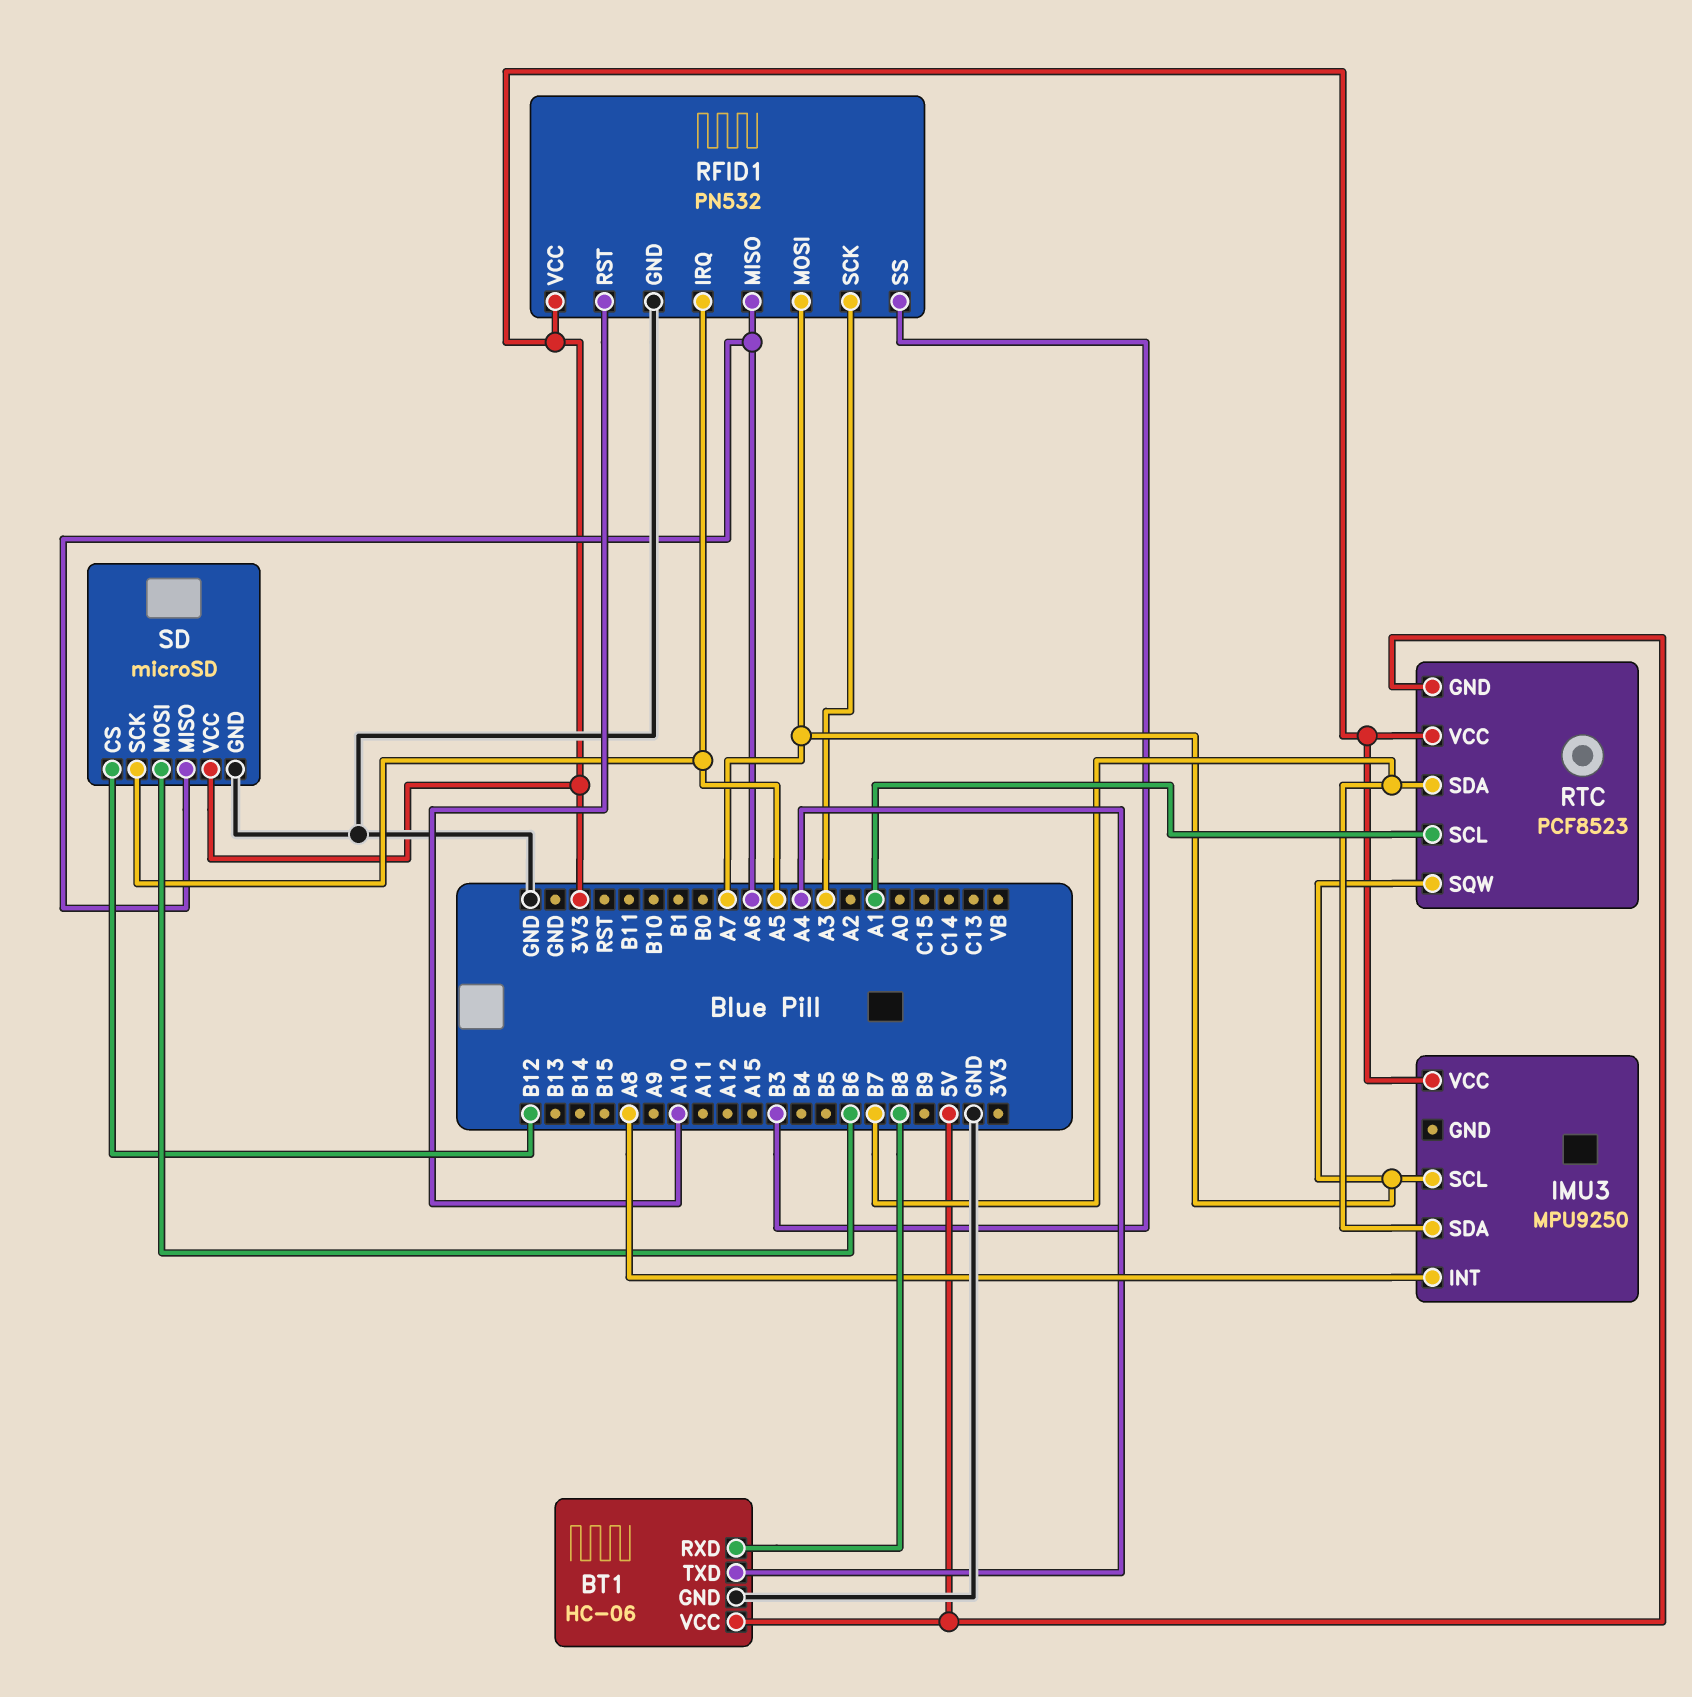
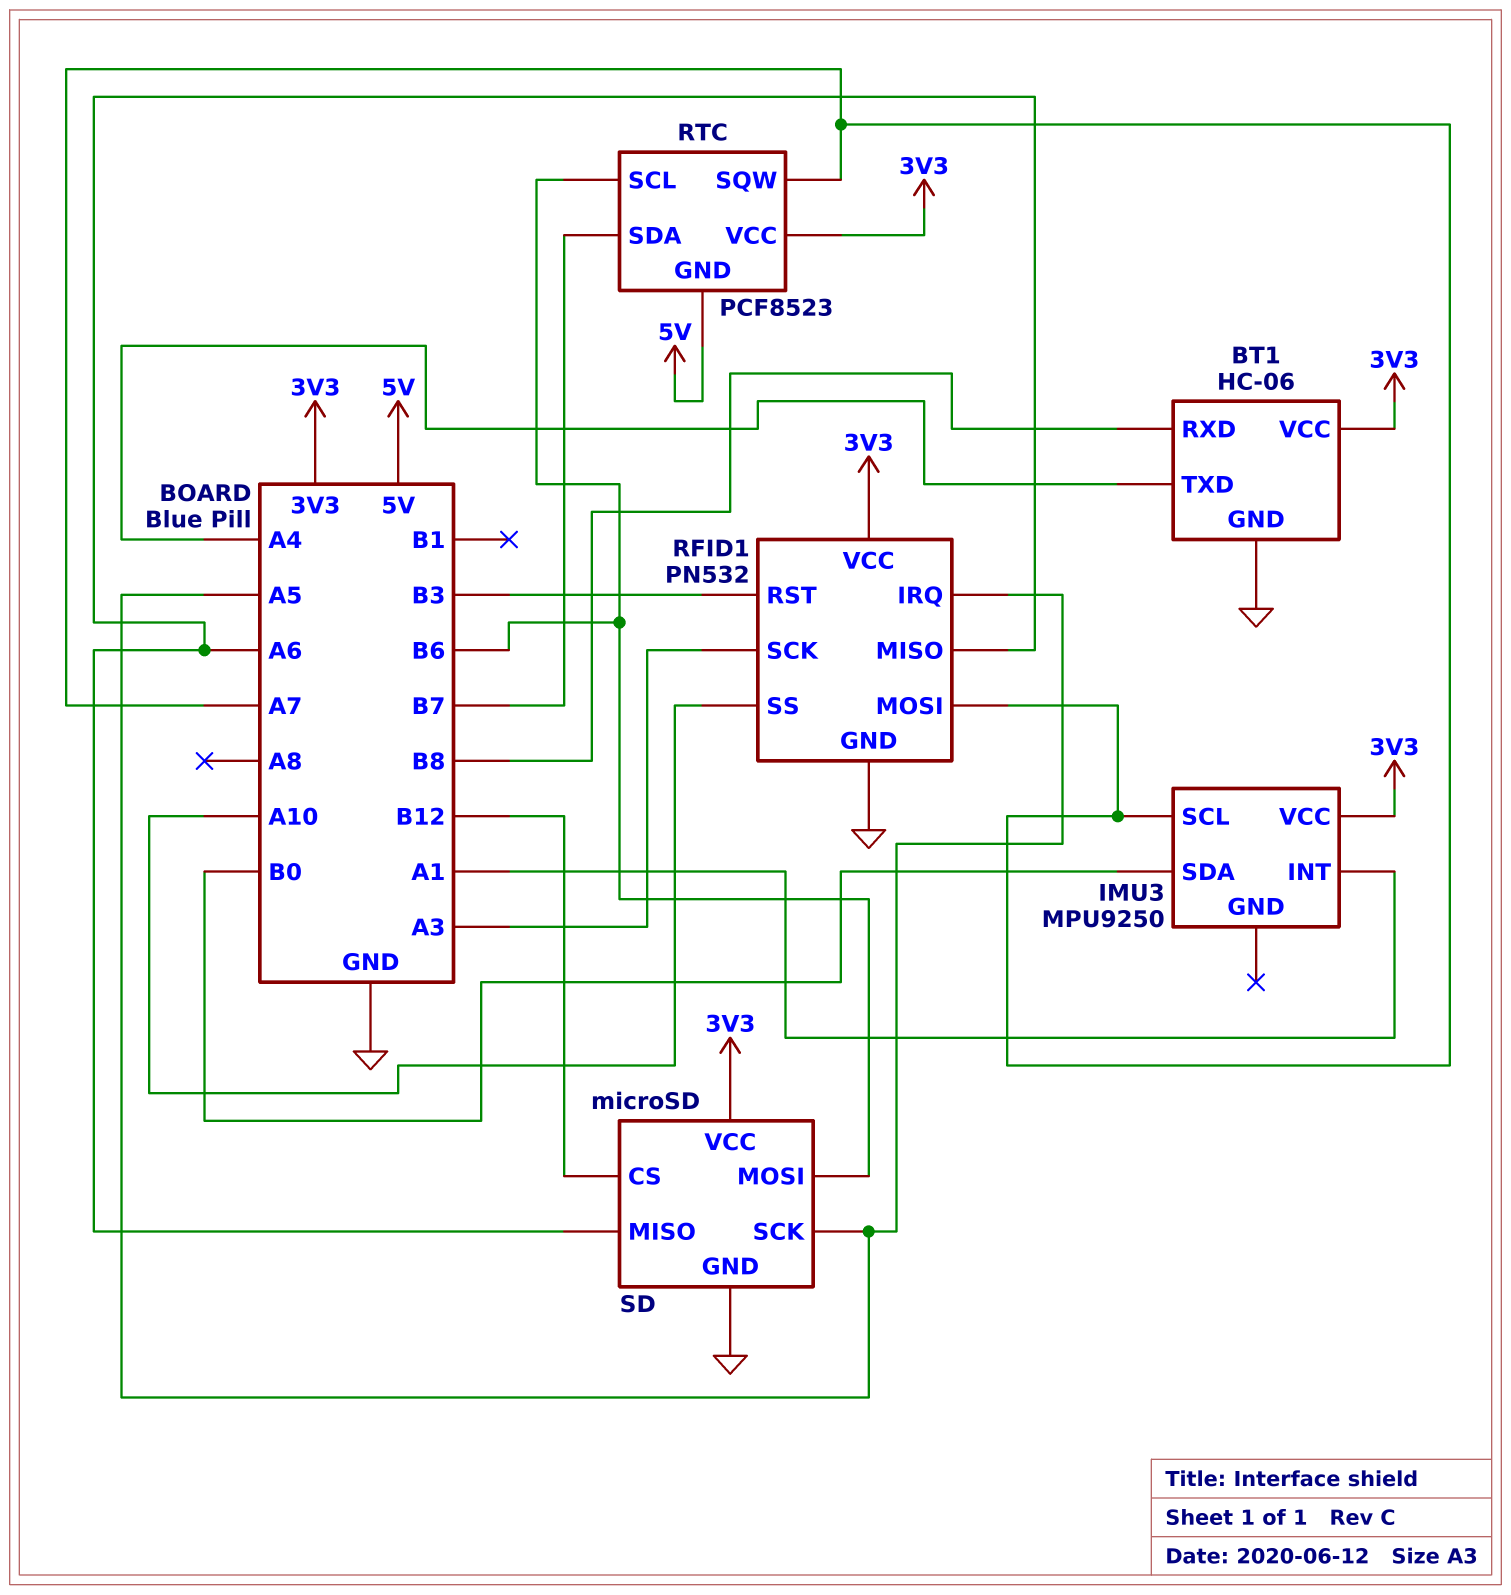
BT1 pin VCC: 5V -> 3V3
IMU3 pin INT: A8 -> A1
IMU3 pin SDA: B7 -> B0
RFID1 pin RST: A10 -> B3
RFID1 pin SS: B3 -> A10
RTC pin SCL: A1 -> B6

